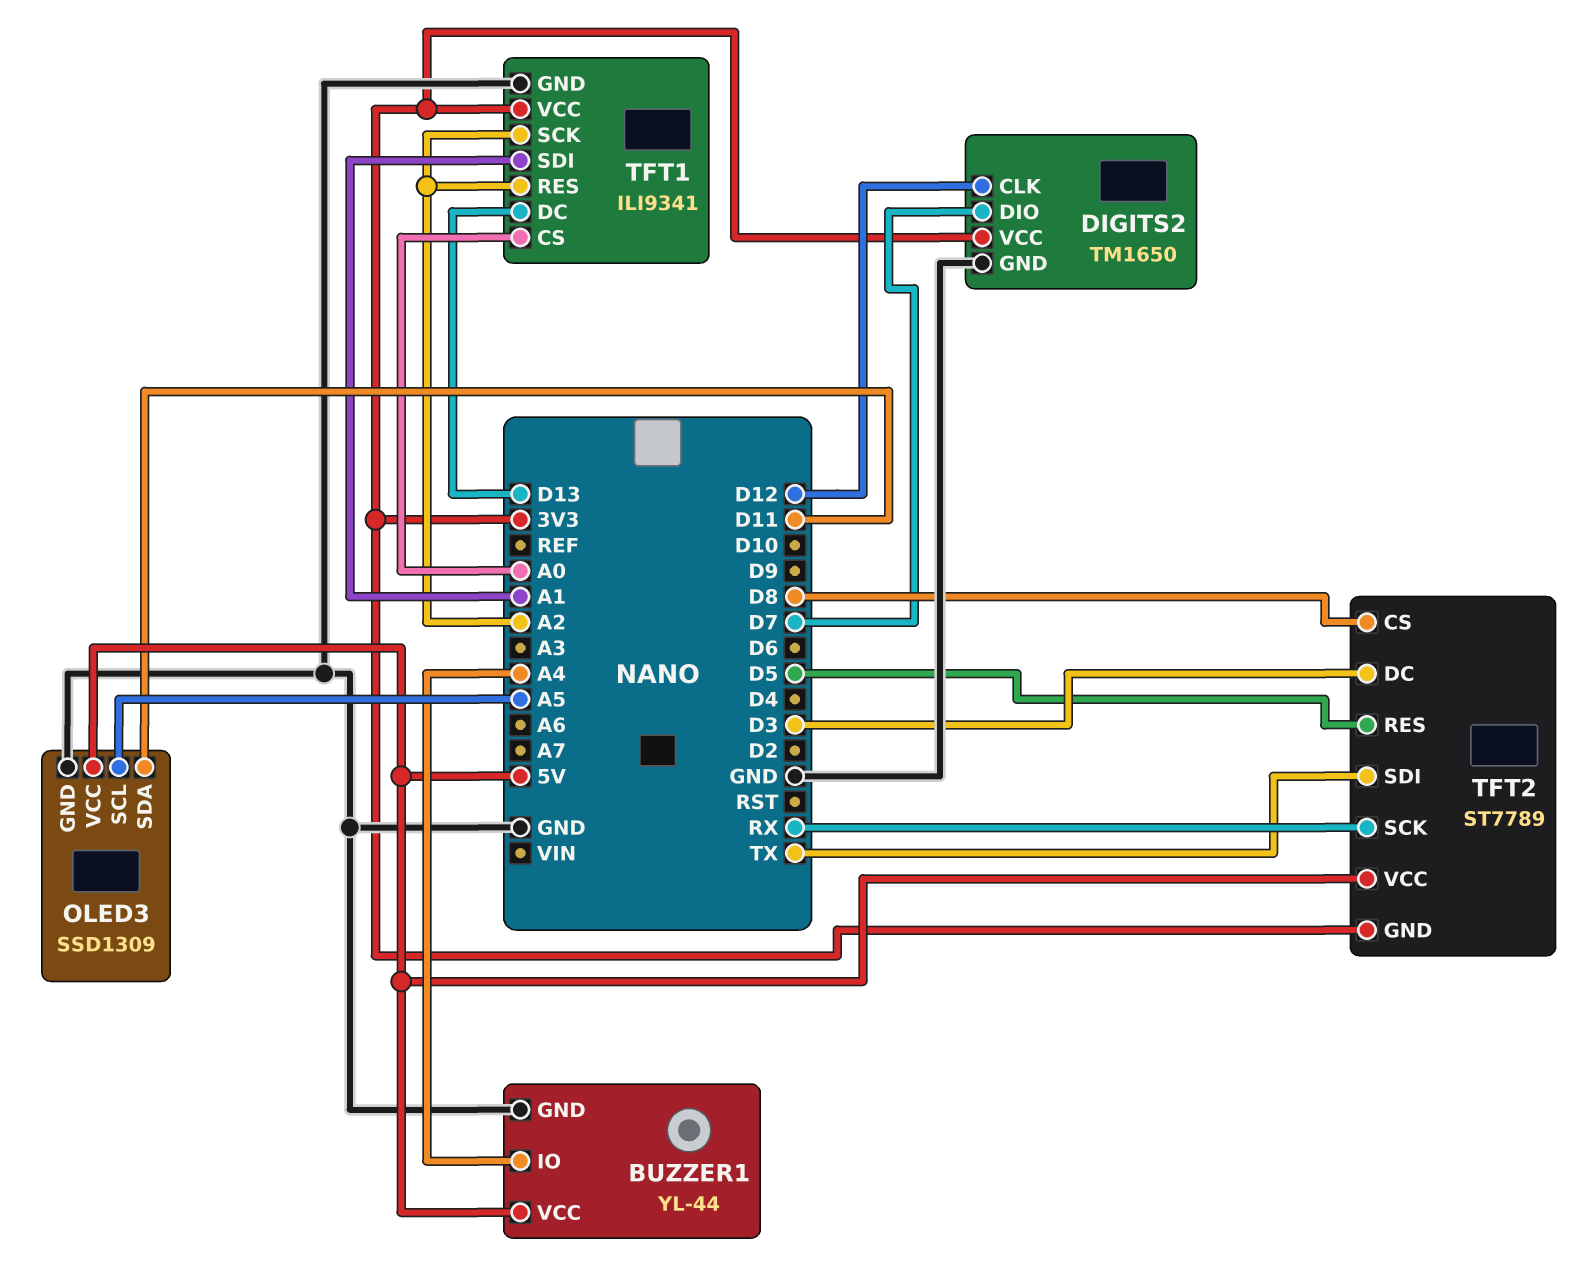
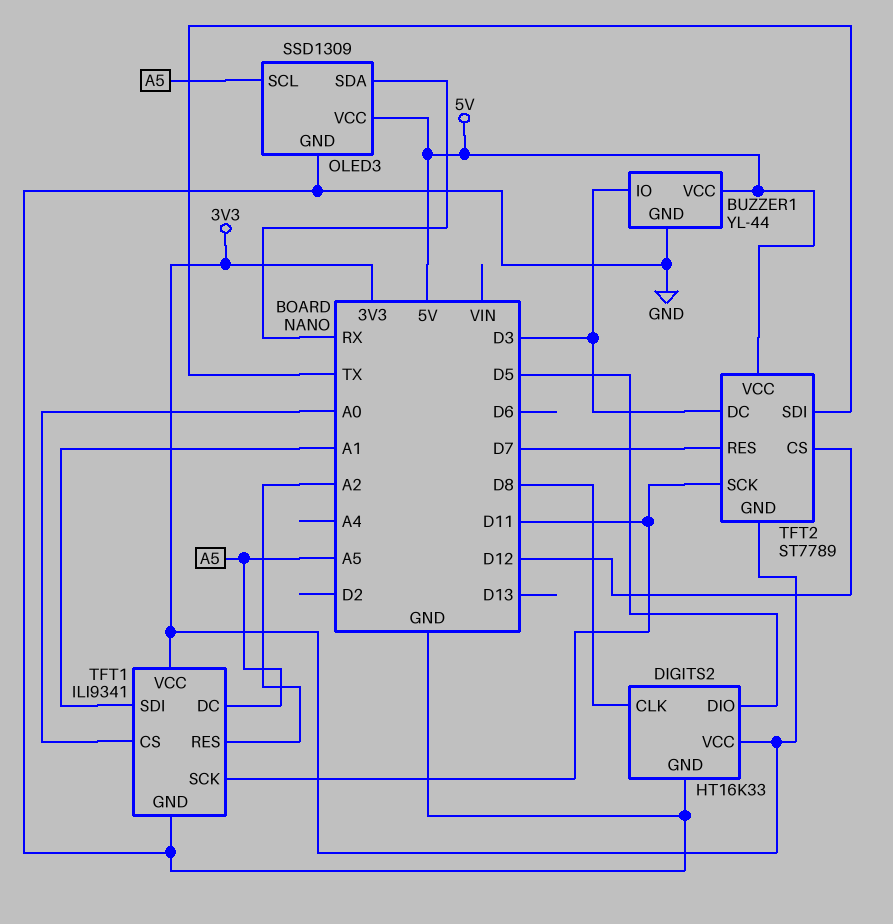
BUZZER1 pin IO: A4 -> D3
DIGITS2: TM1650 -> HT16K33
DIGITS2 pin CLK: D12 -> D8
DIGITS2 pin DIO: D7 -> D5
OLED3 pin SDA: D11 -> RX
TFT1 pin DC: D13 -> A5
TFT1 pin SCK: A2 -> D11
TFT2 pin CS: D8 -> D12
TFT2 pin RES: D5 -> D7
TFT2 pin SCK: RX -> D11

